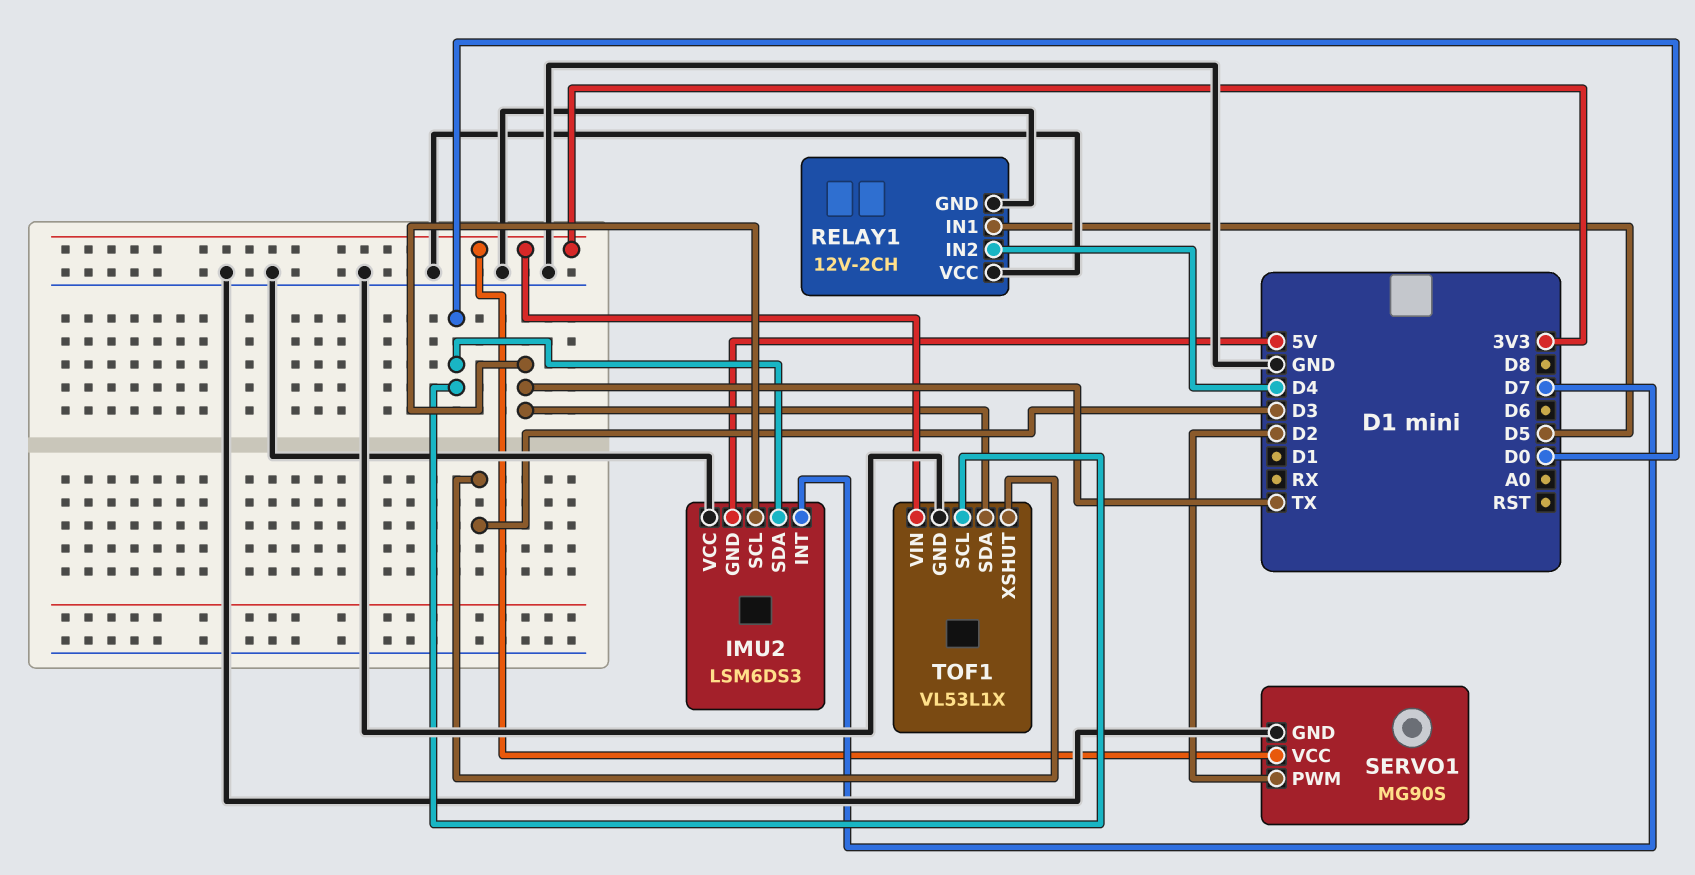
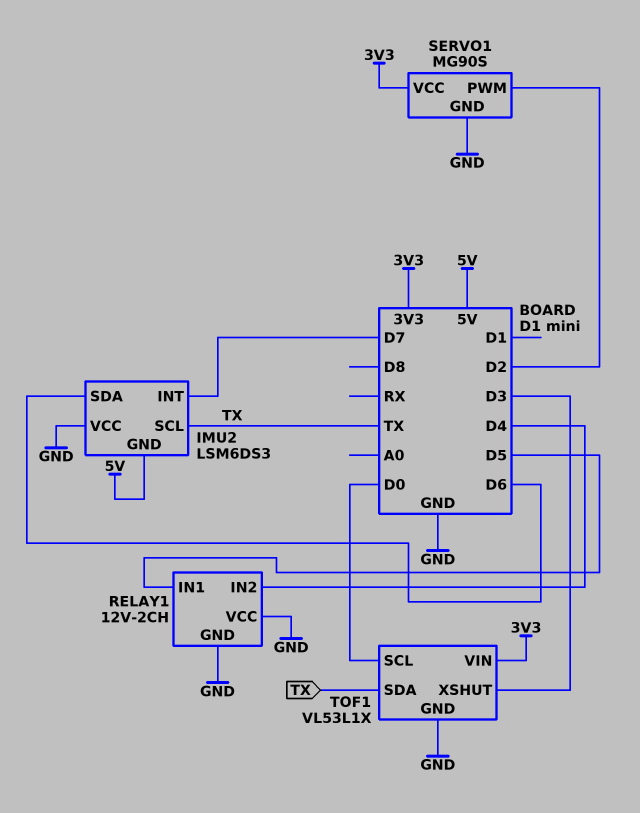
IMU2 pin SDA: D0 -> D6

